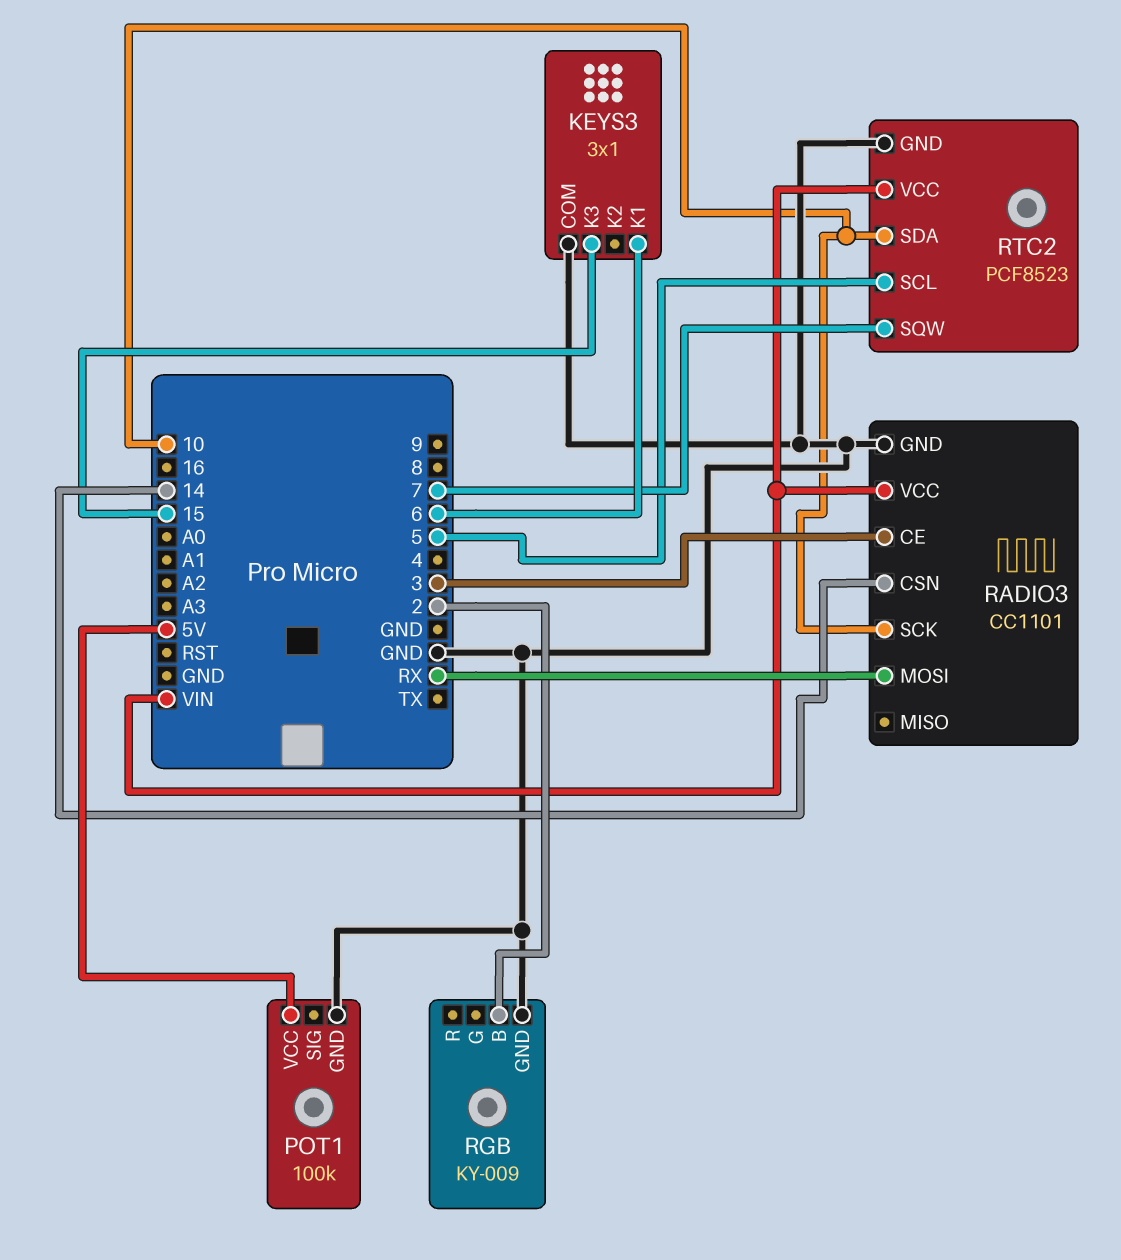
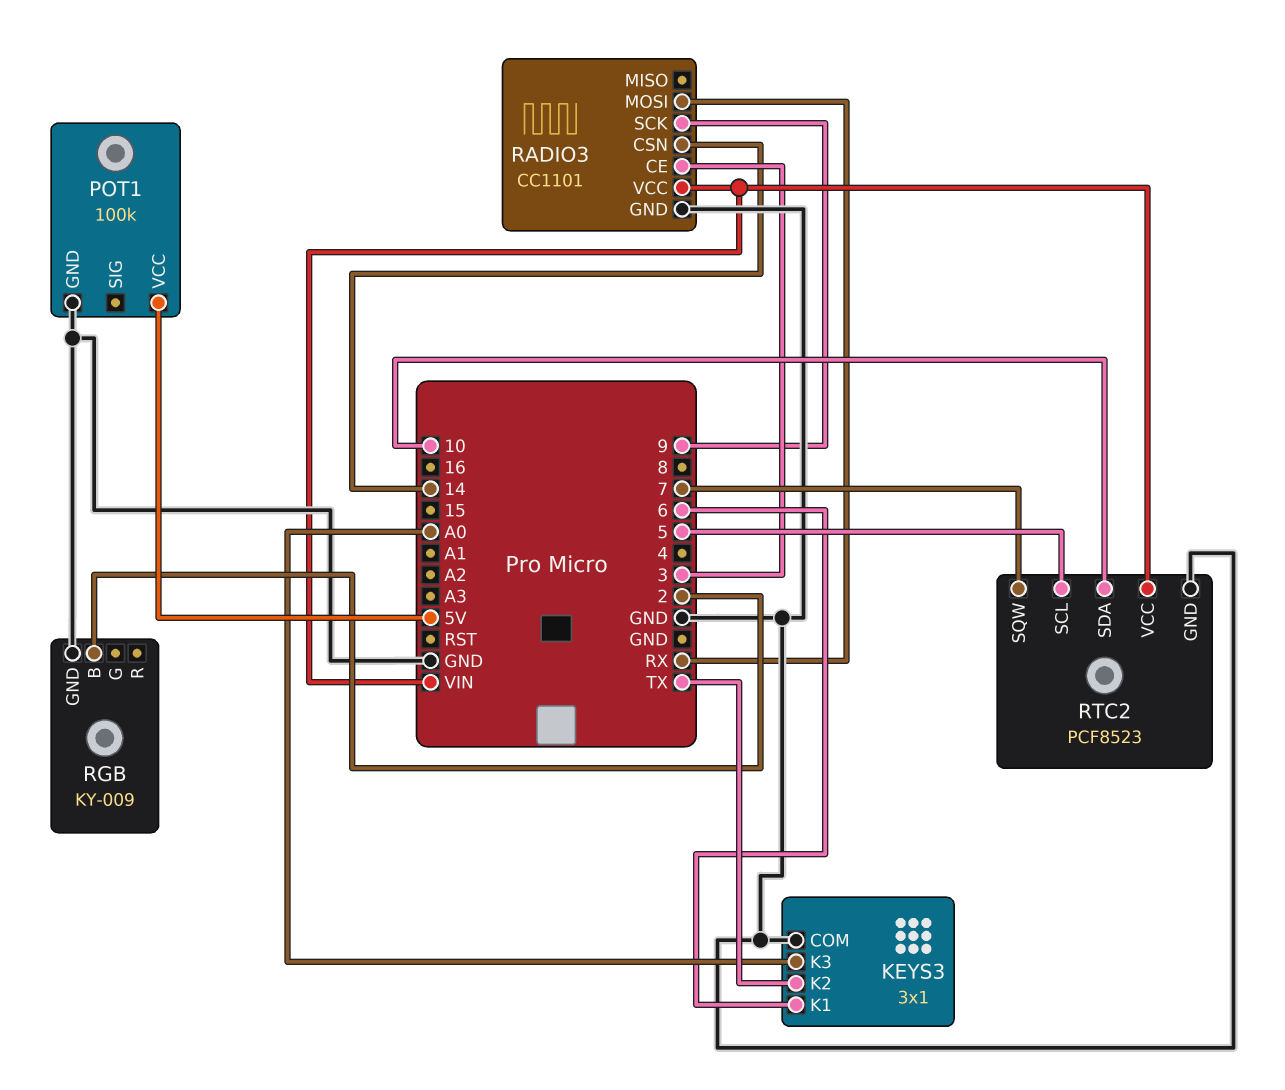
KEYS3 pin K2: none -> TX
KEYS3 pin K3: 15 -> A0
RADIO3 pin SCK: 10 -> 9

